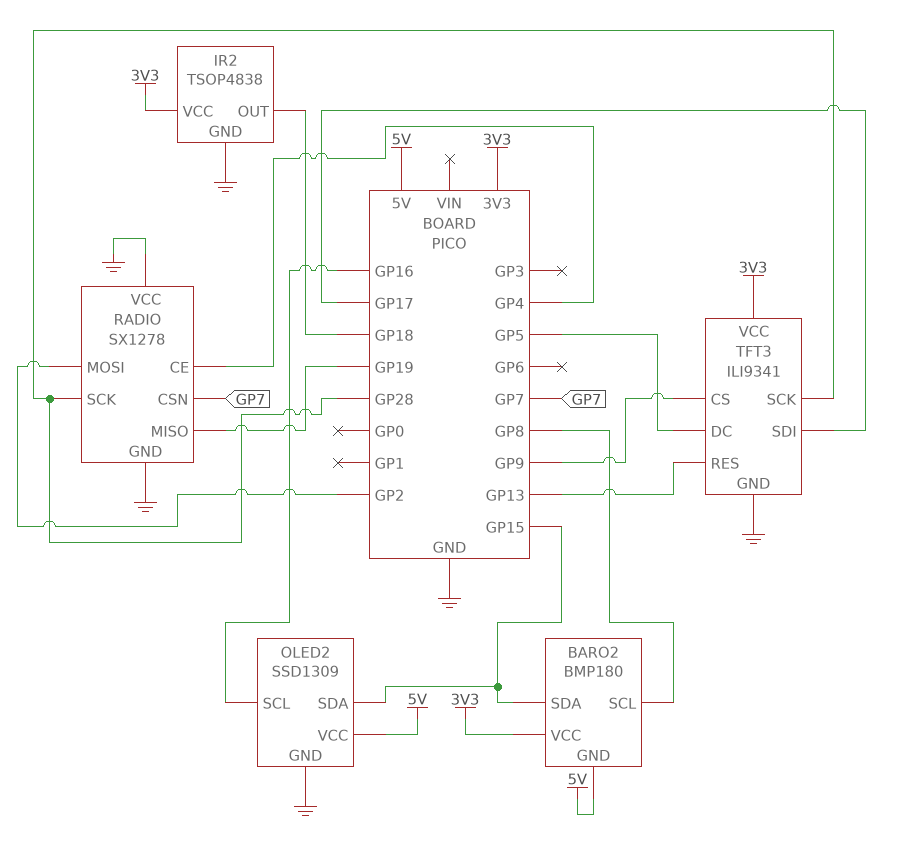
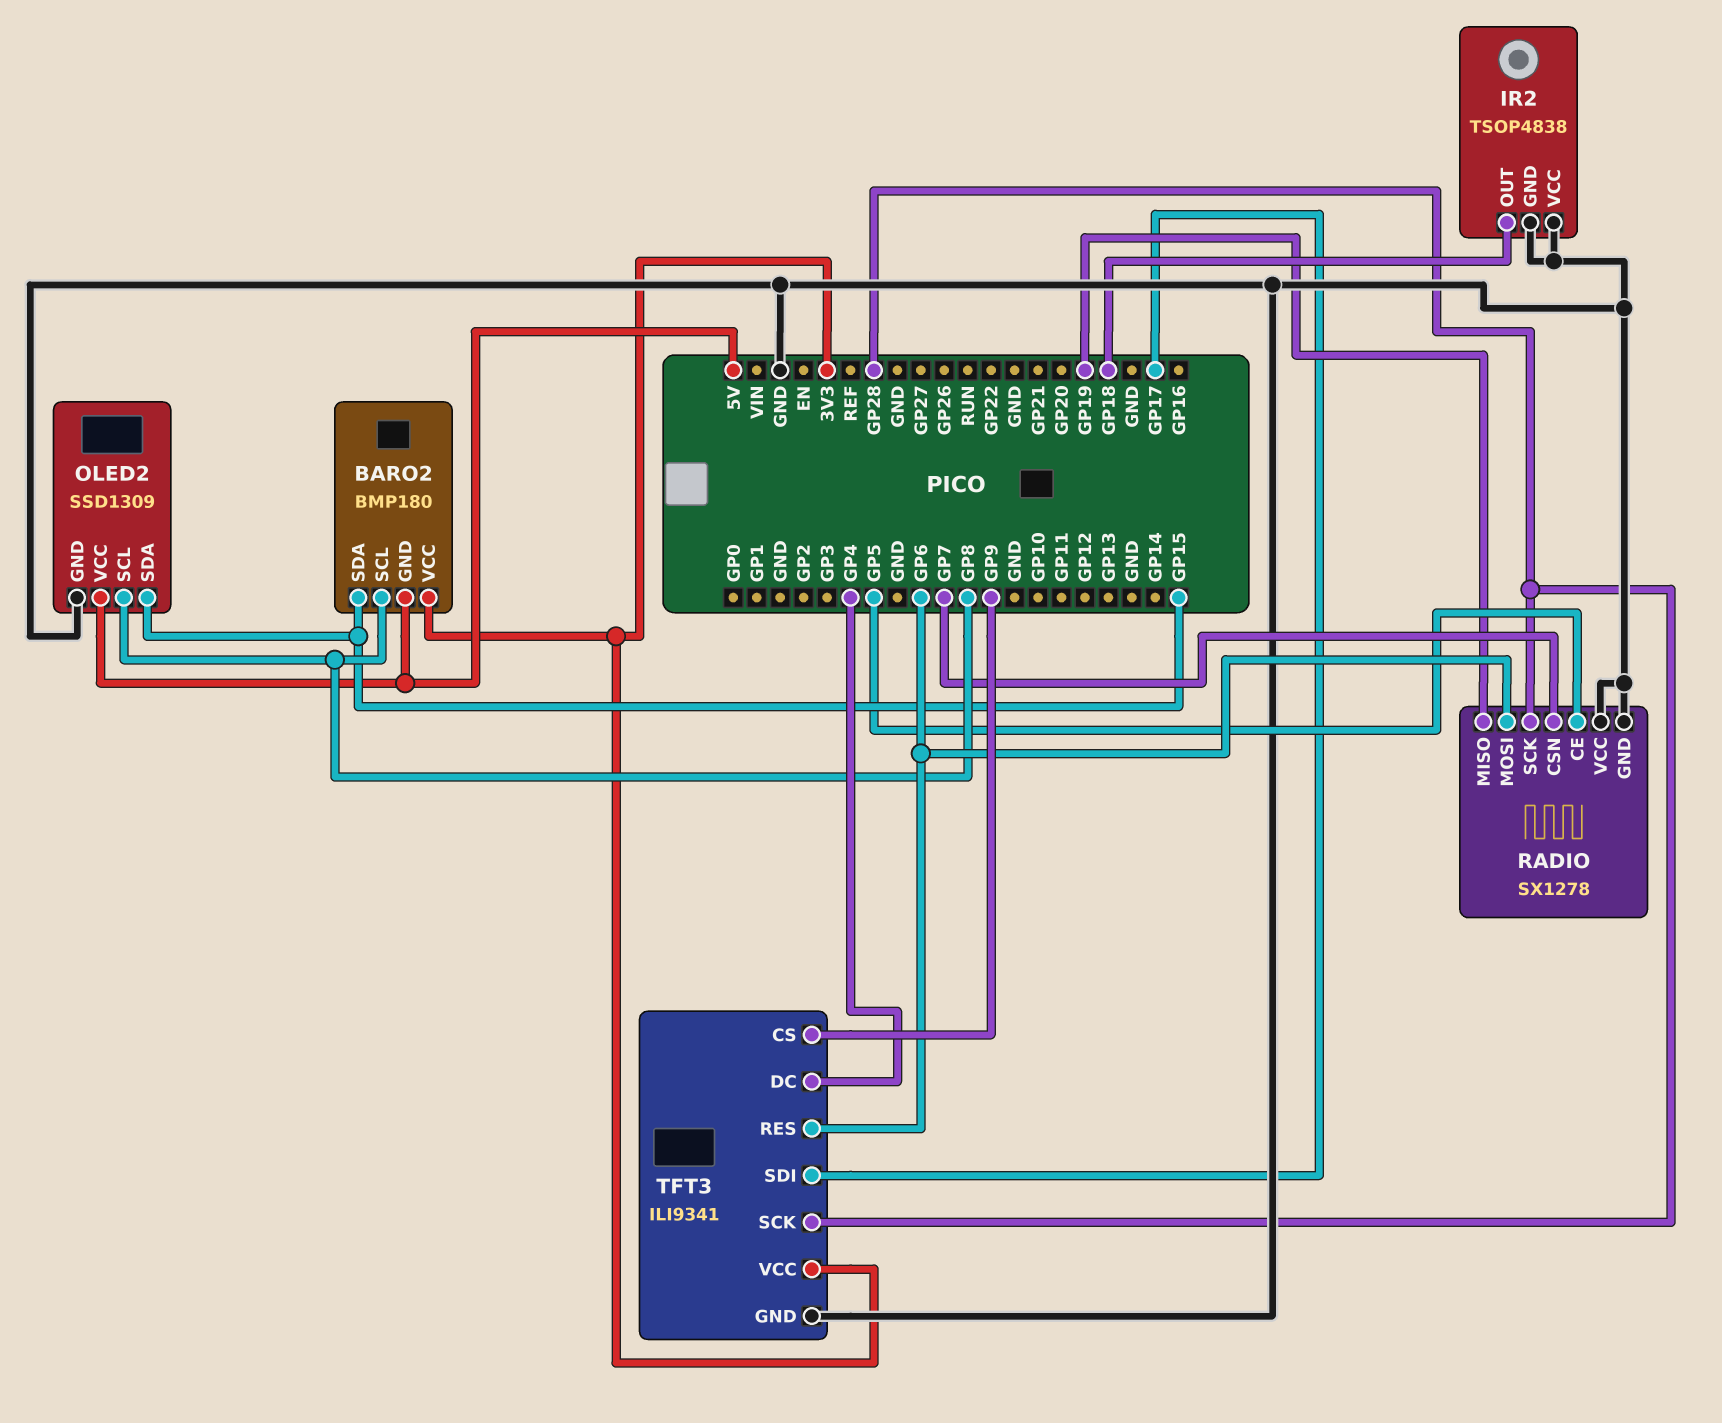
IR2 pin VCC: 3V3 -> GND
OLED2 pin SCL: GP16 -> GP8
RADIO pin CE: GP4 -> GP5
RADIO pin MOSI: GP2 -> GP6
TFT3 pin DC: GP5 -> GP4
TFT3 pin RES: GP13 -> GP6

